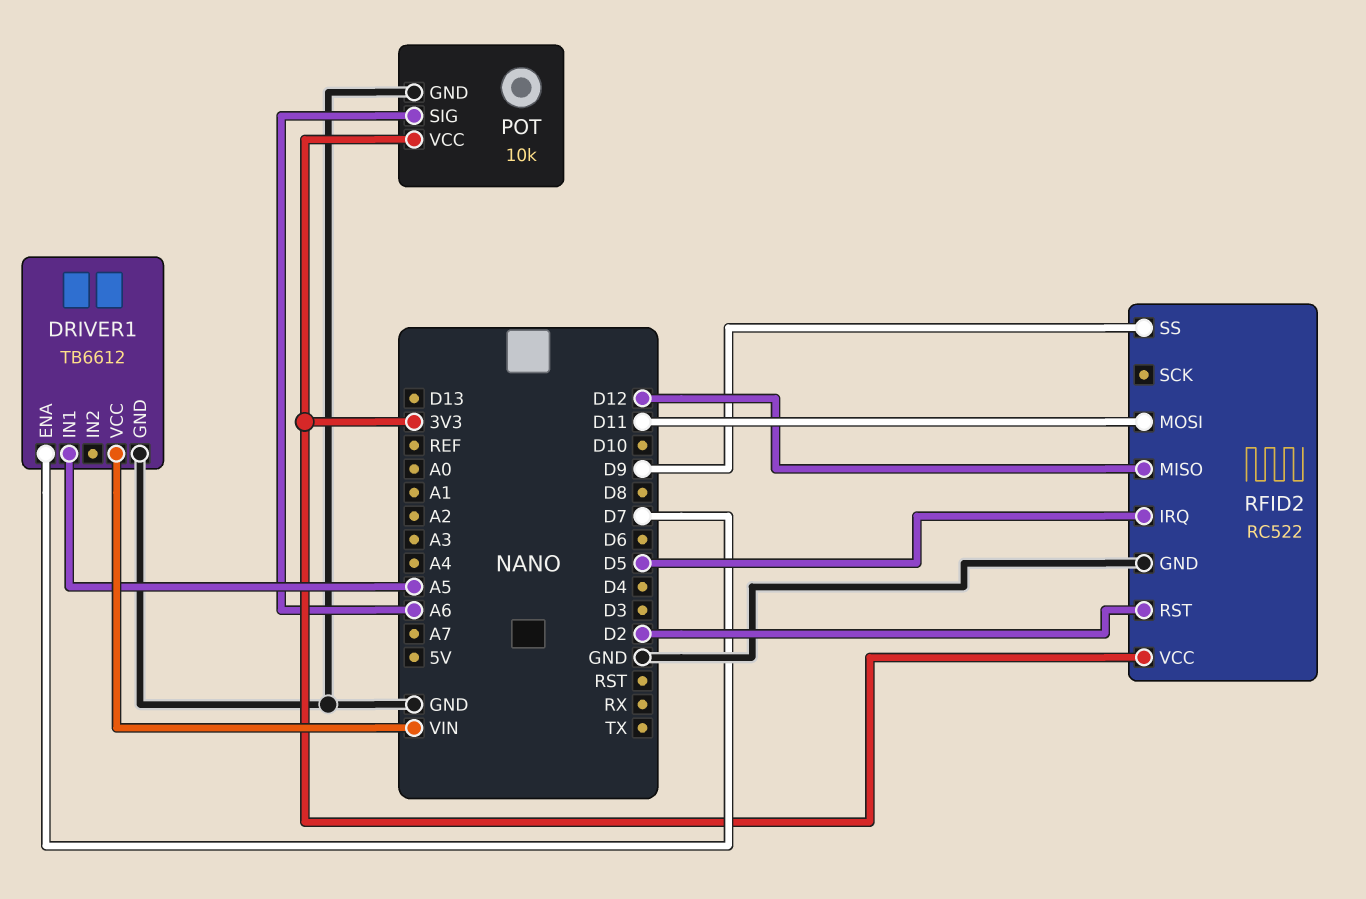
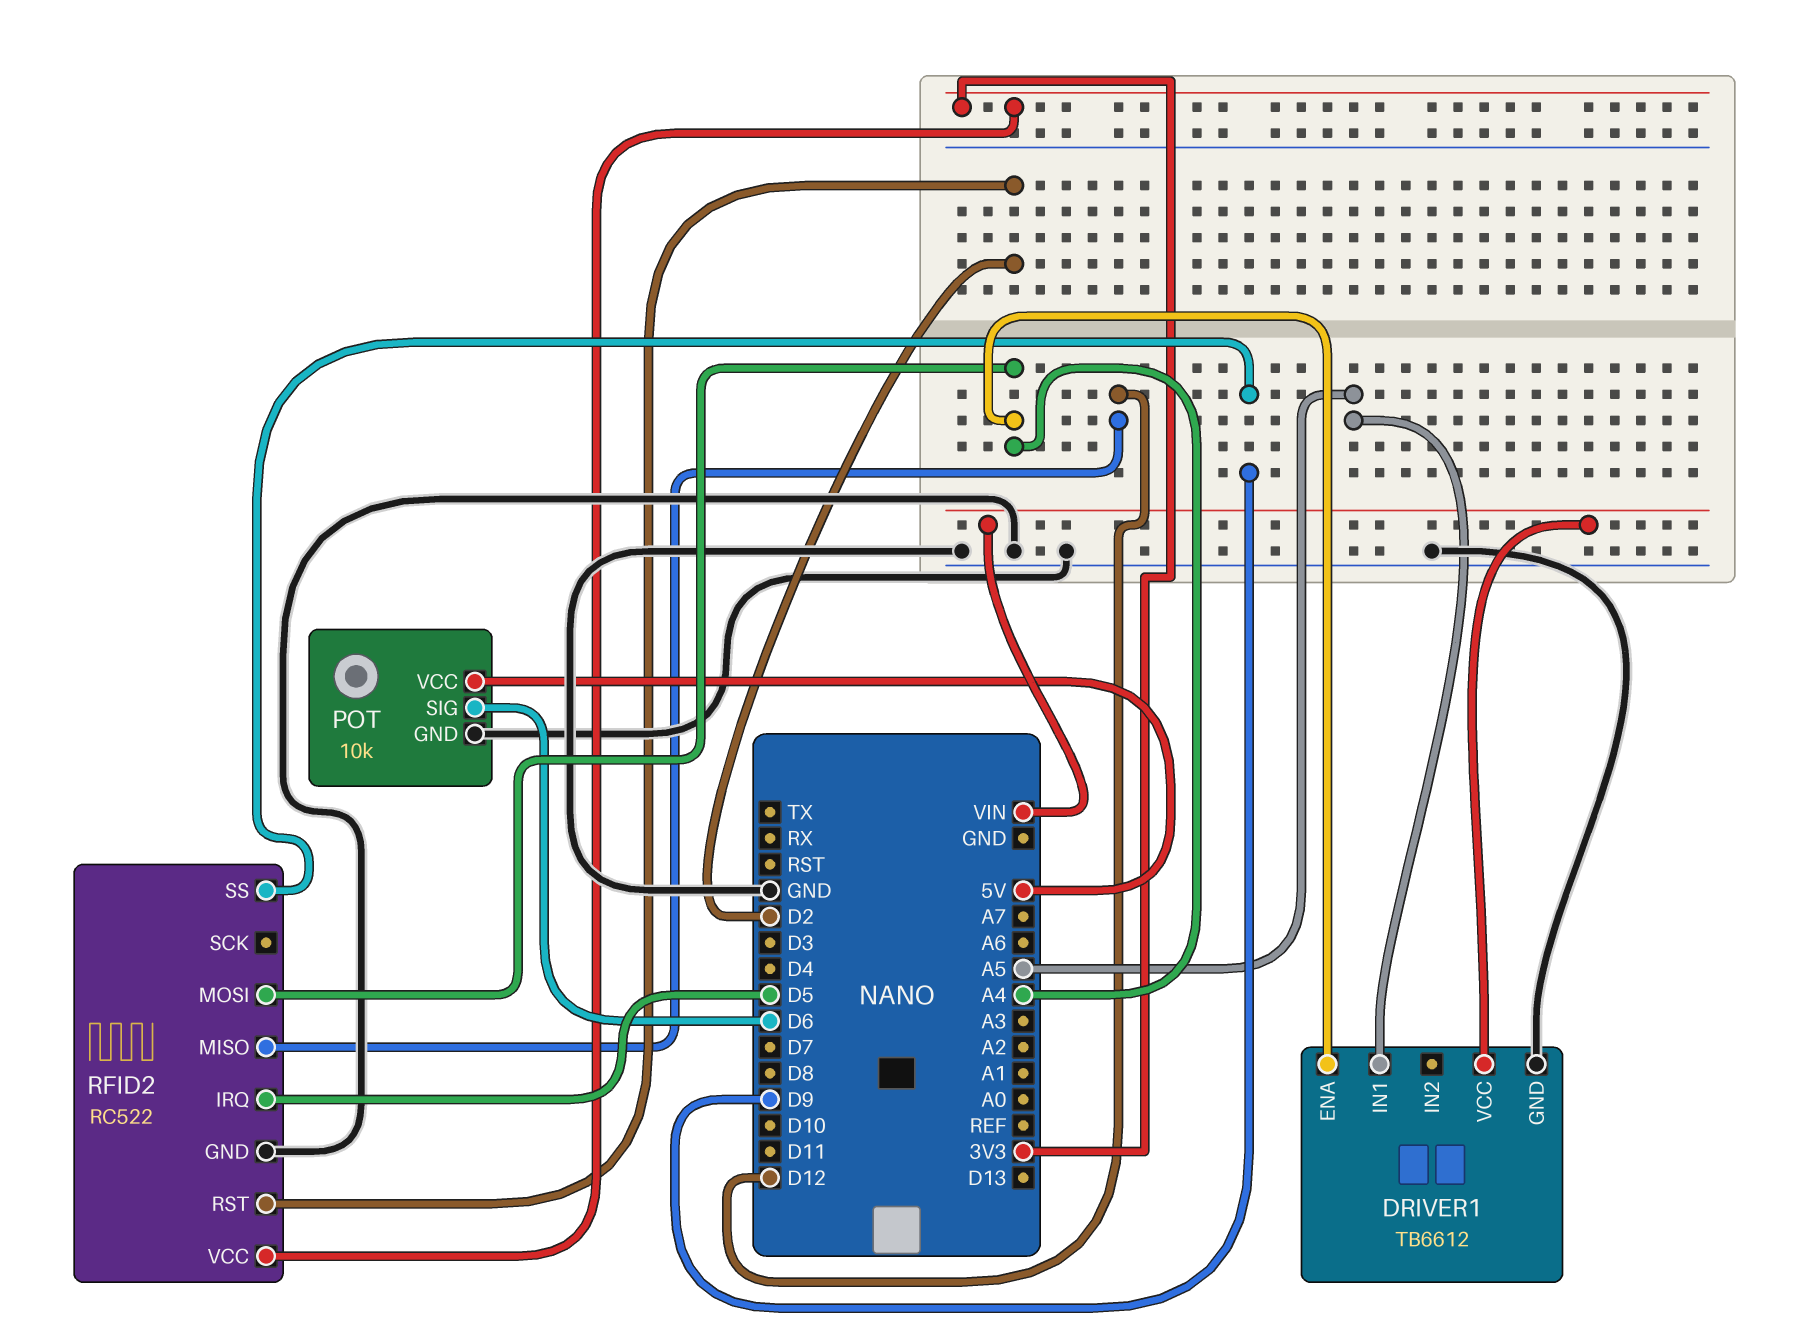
DRIVER1 pin ENA: D7 -> A4
POT pin SIG: A6 -> D6
POT pin VCC: 3V3 -> 5V
RFID2 pin MOSI: D11 -> A4

